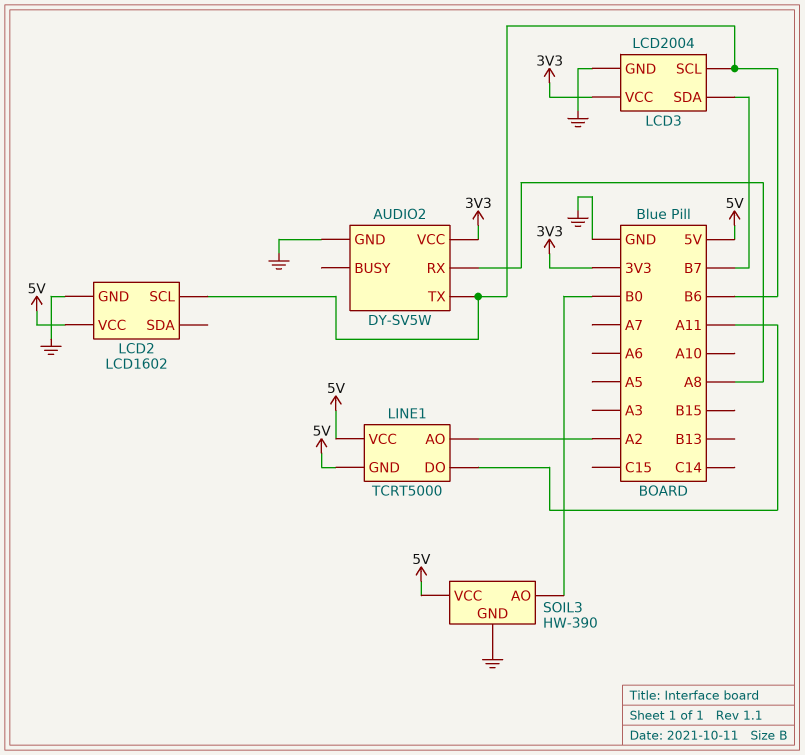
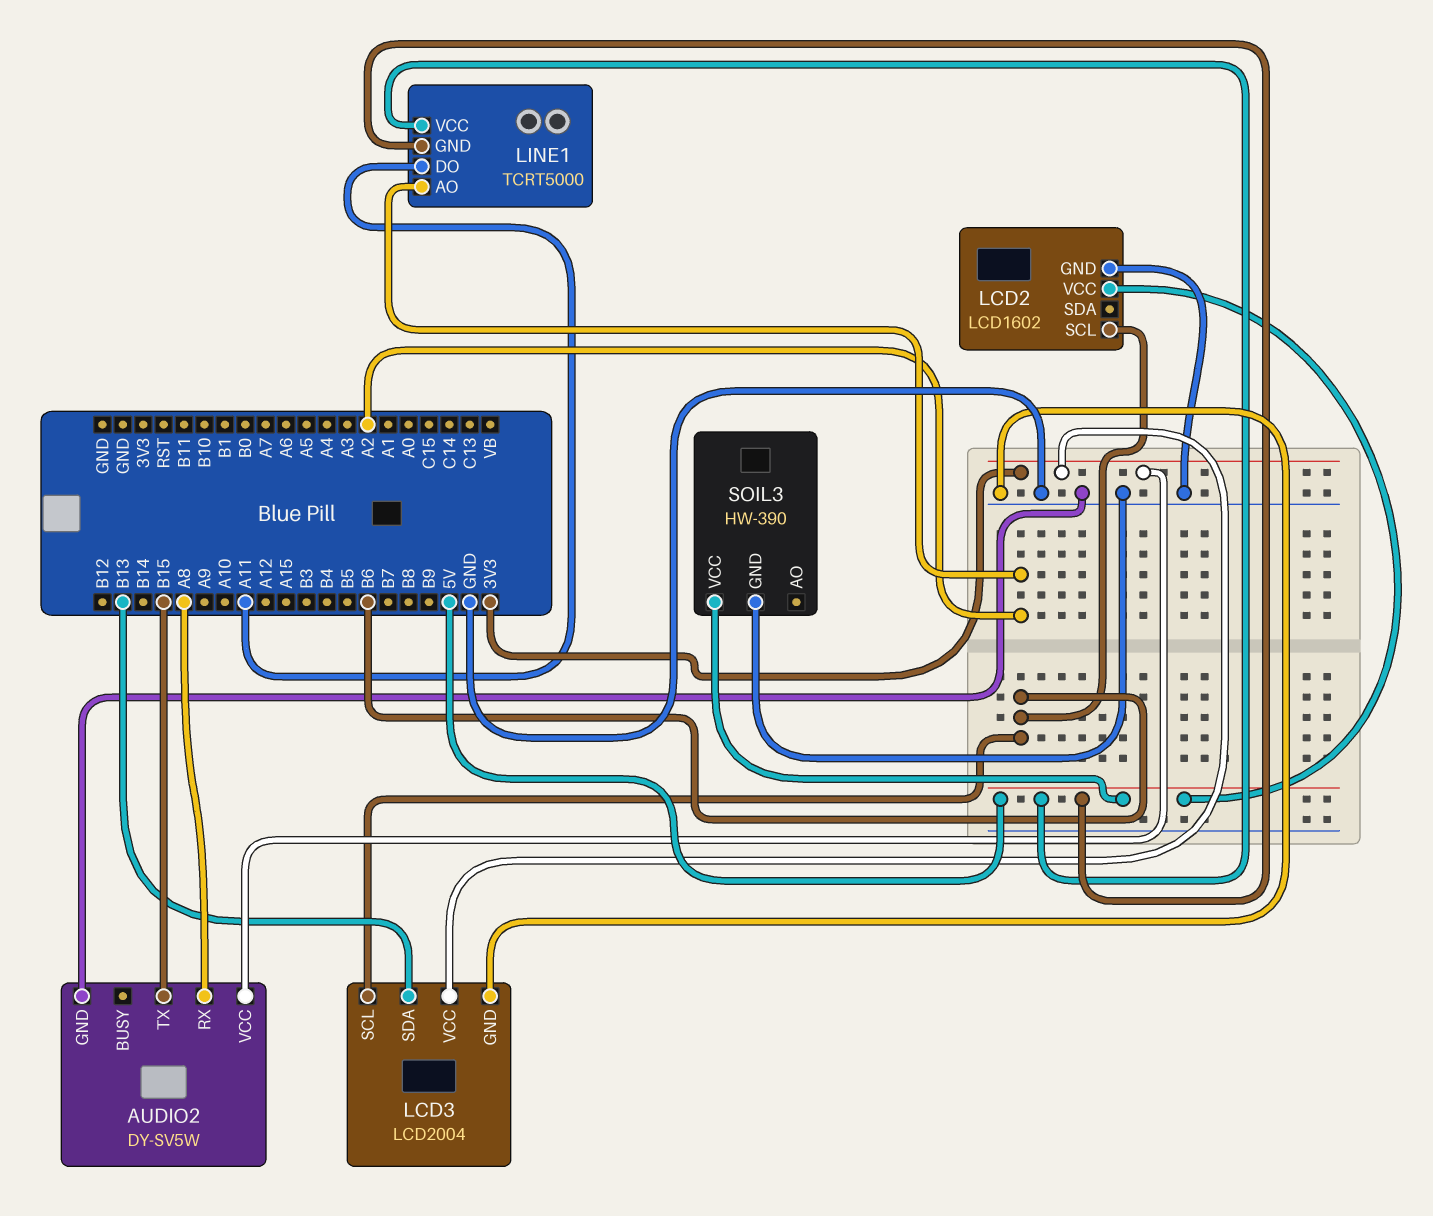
AUDIO2 pin TX: B6 -> B15
LCD3 pin SDA: B7 -> B13
SOIL3 pin AO: B0 -> none

